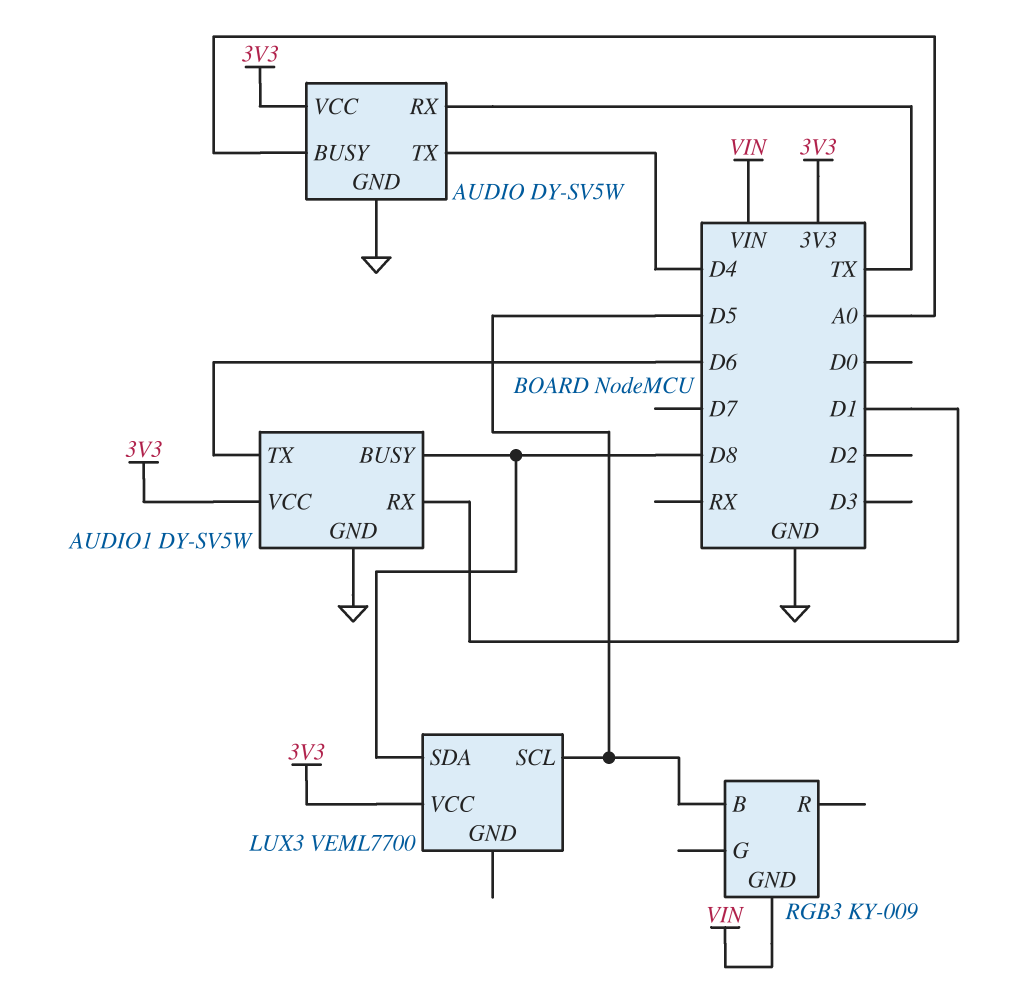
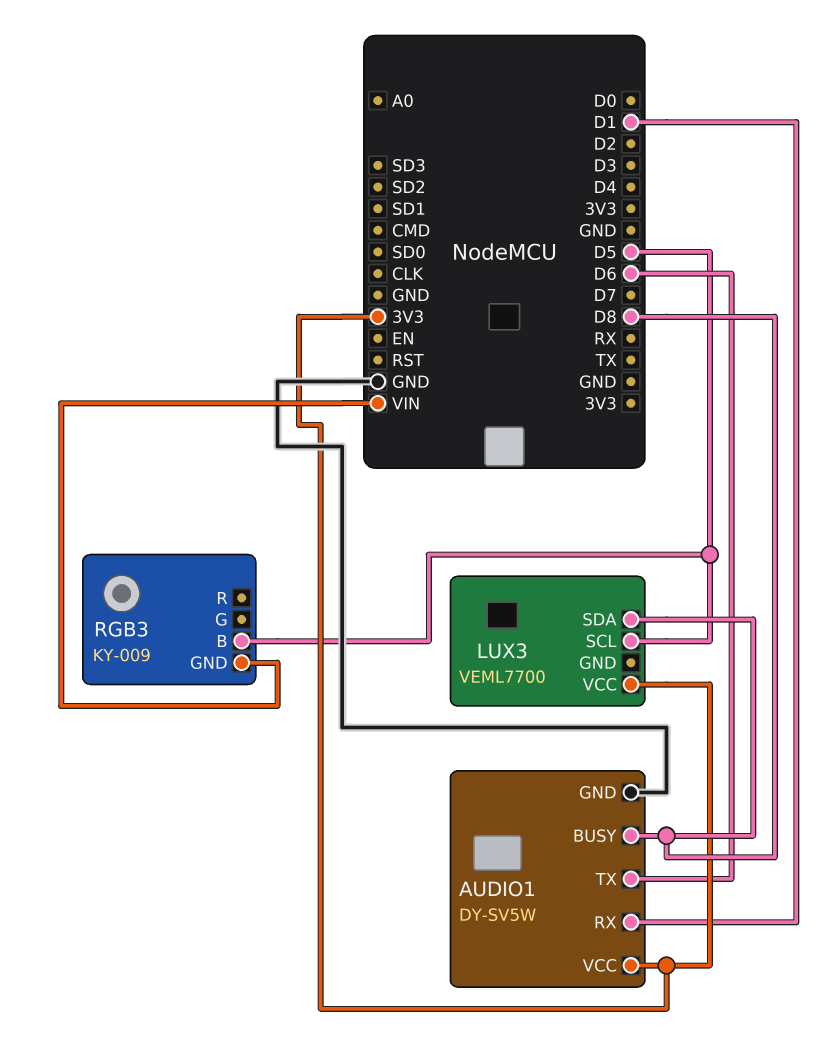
AUDIO: DY-SV5W -> none
AUDIO pin BUSY: A0 -> none
AUDIO pin GND: GND -> none
AUDIO pin RX: TX -> none
AUDIO pin TX: D4 -> none
AUDIO pin VCC: 3V3 -> none

